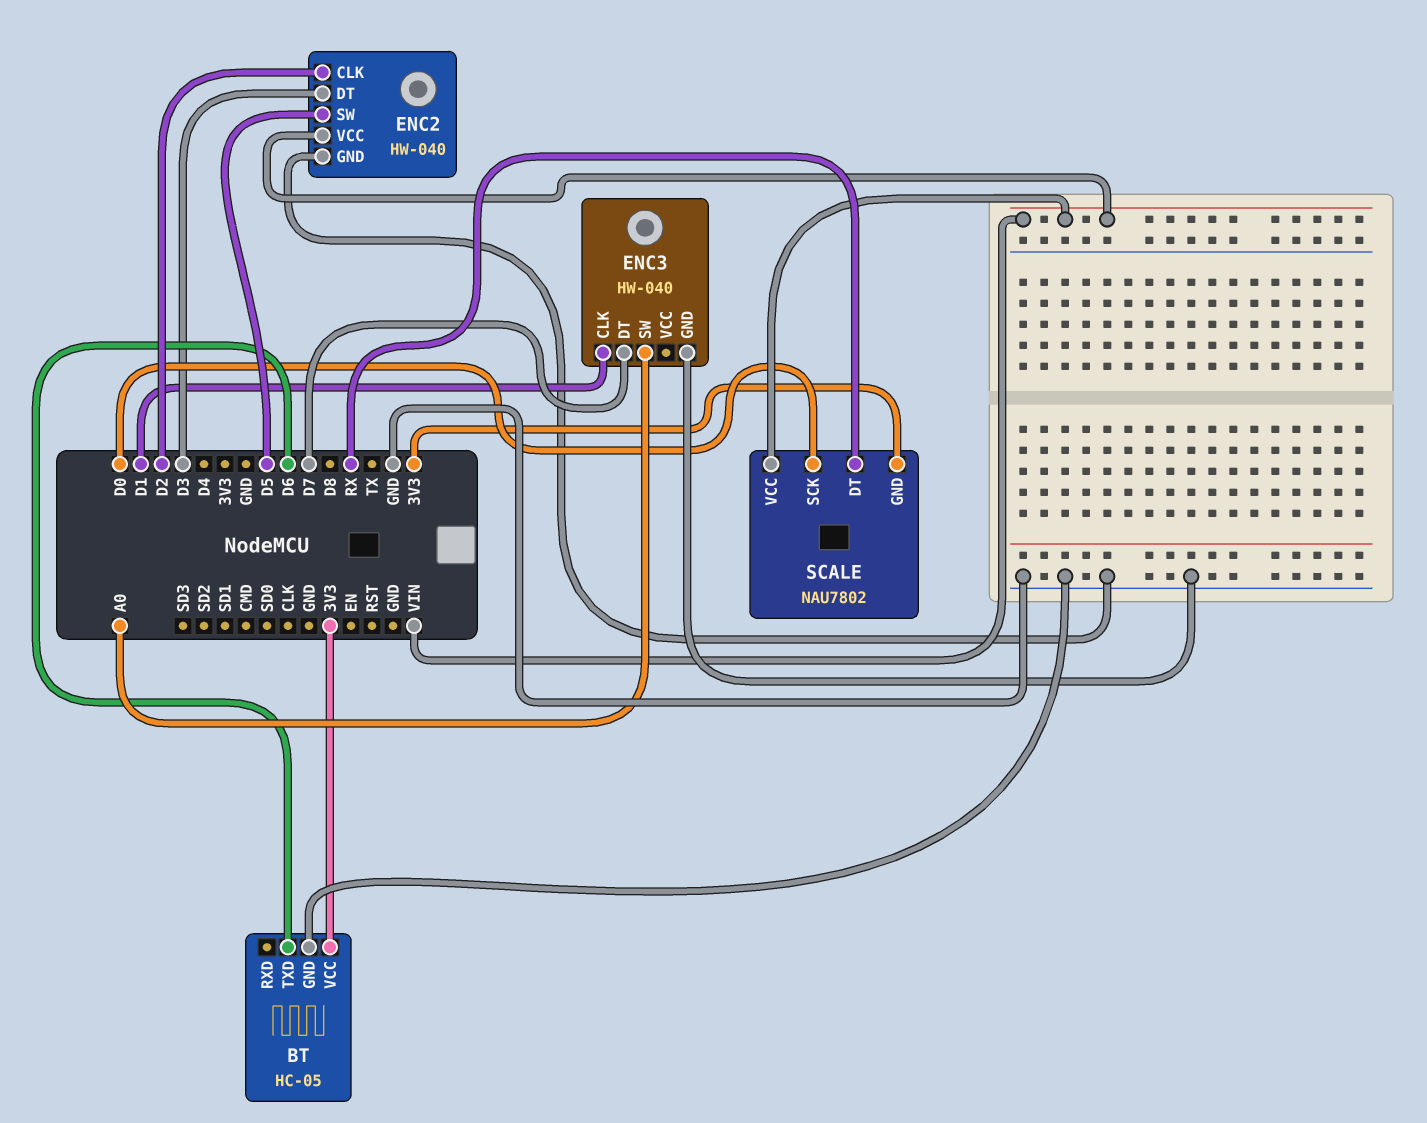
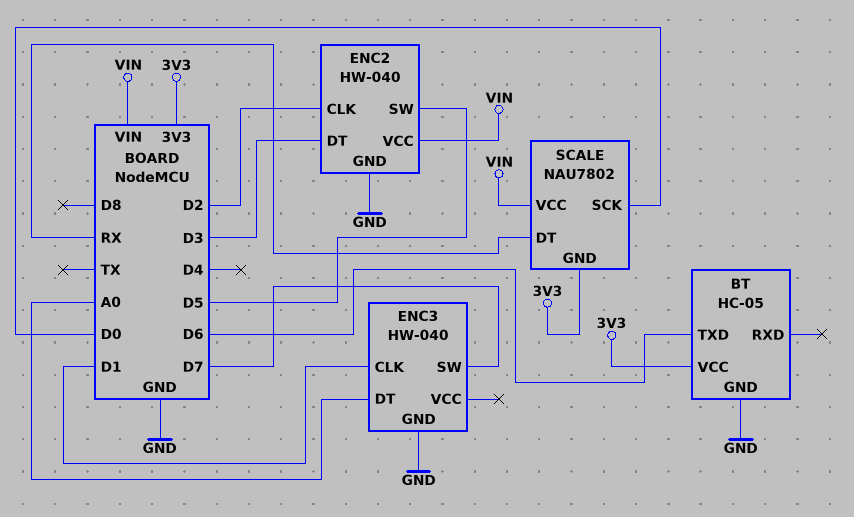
ENC3 pin DT: D7 -> A0
ENC3 pin SW: A0 -> D7

